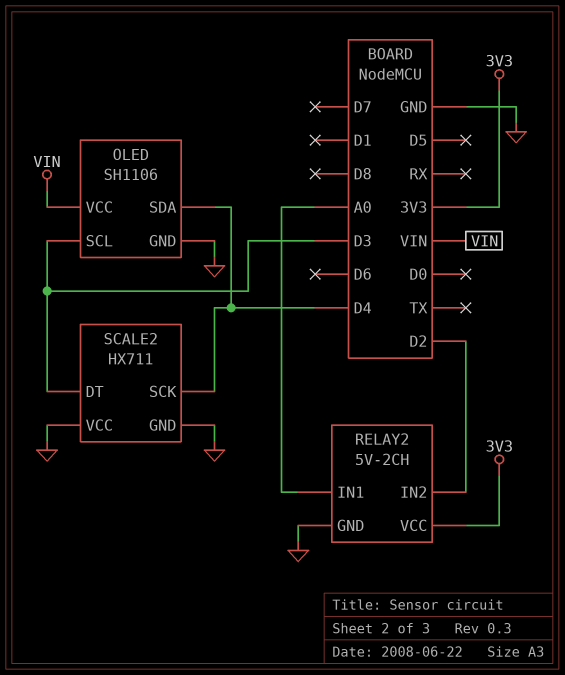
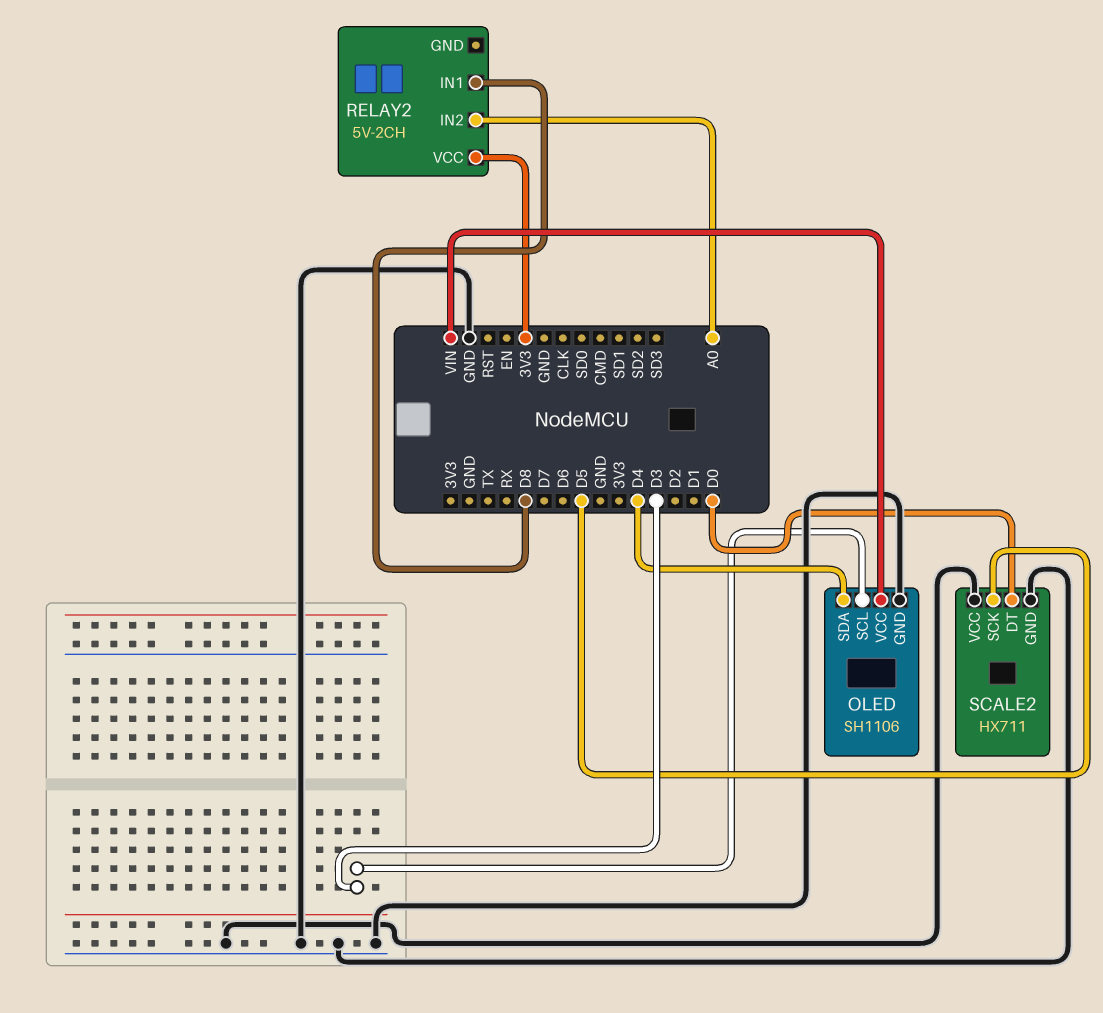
RELAY2 pin GND: GND -> none
RELAY2 pin IN1: A0 -> D8
RELAY2 pin IN2: D2 -> A0
SCALE2 pin DT: D3 -> D0
SCALE2 pin SCK: D4 -> D5

